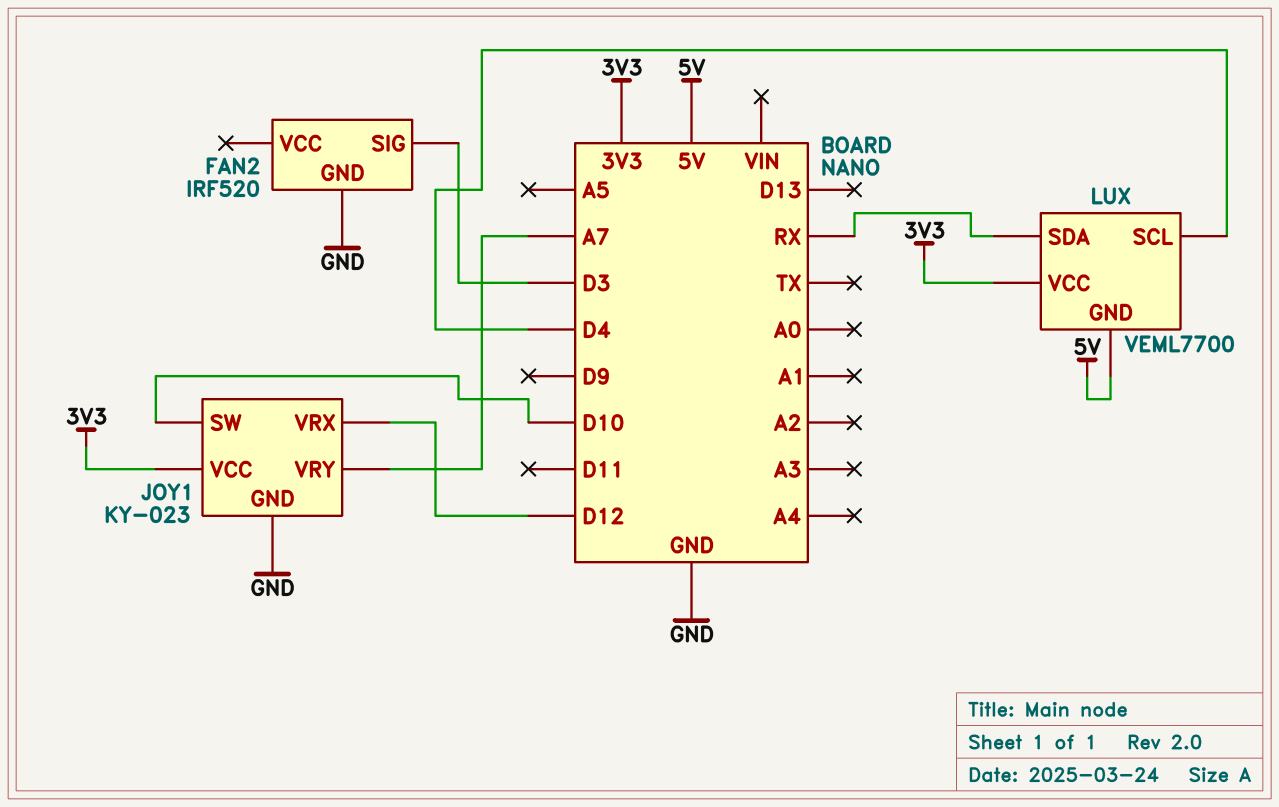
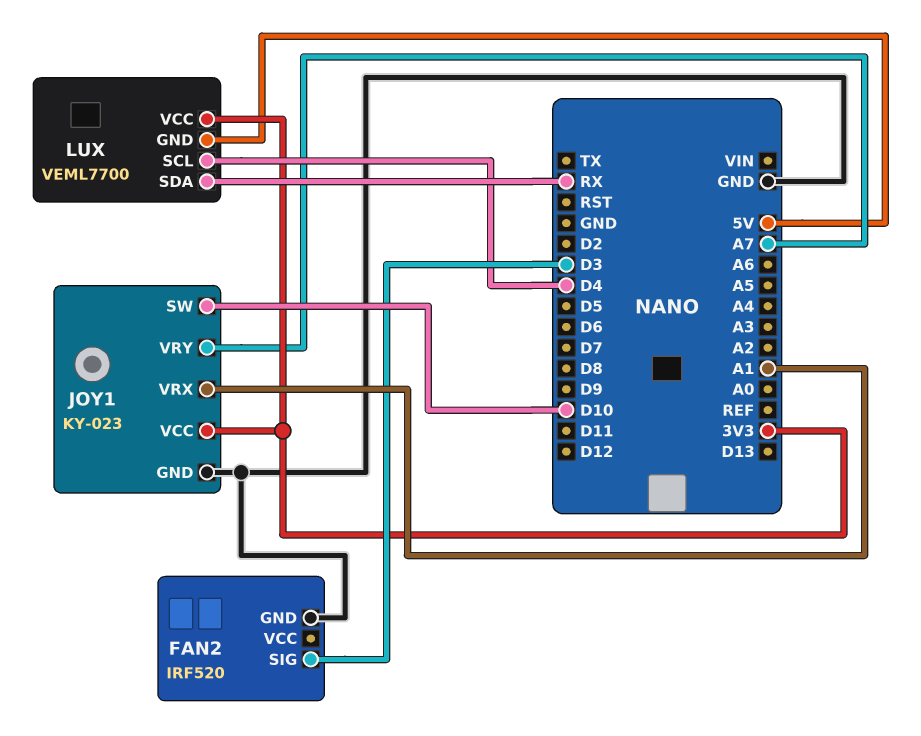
JOY1 pin VRX: D12 -> A1

